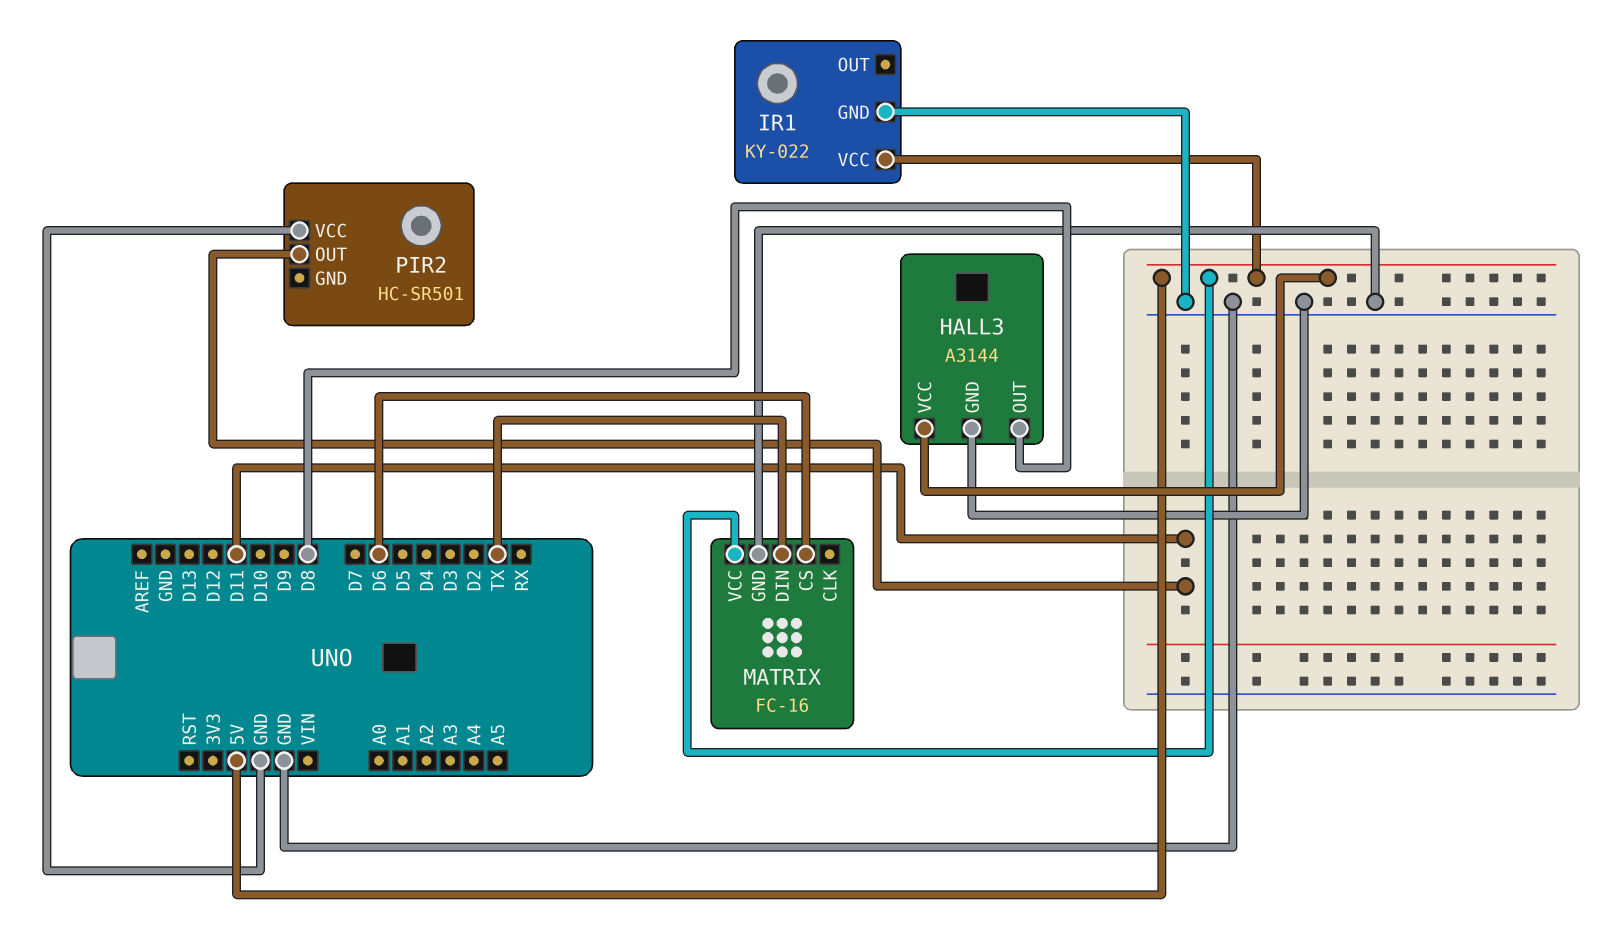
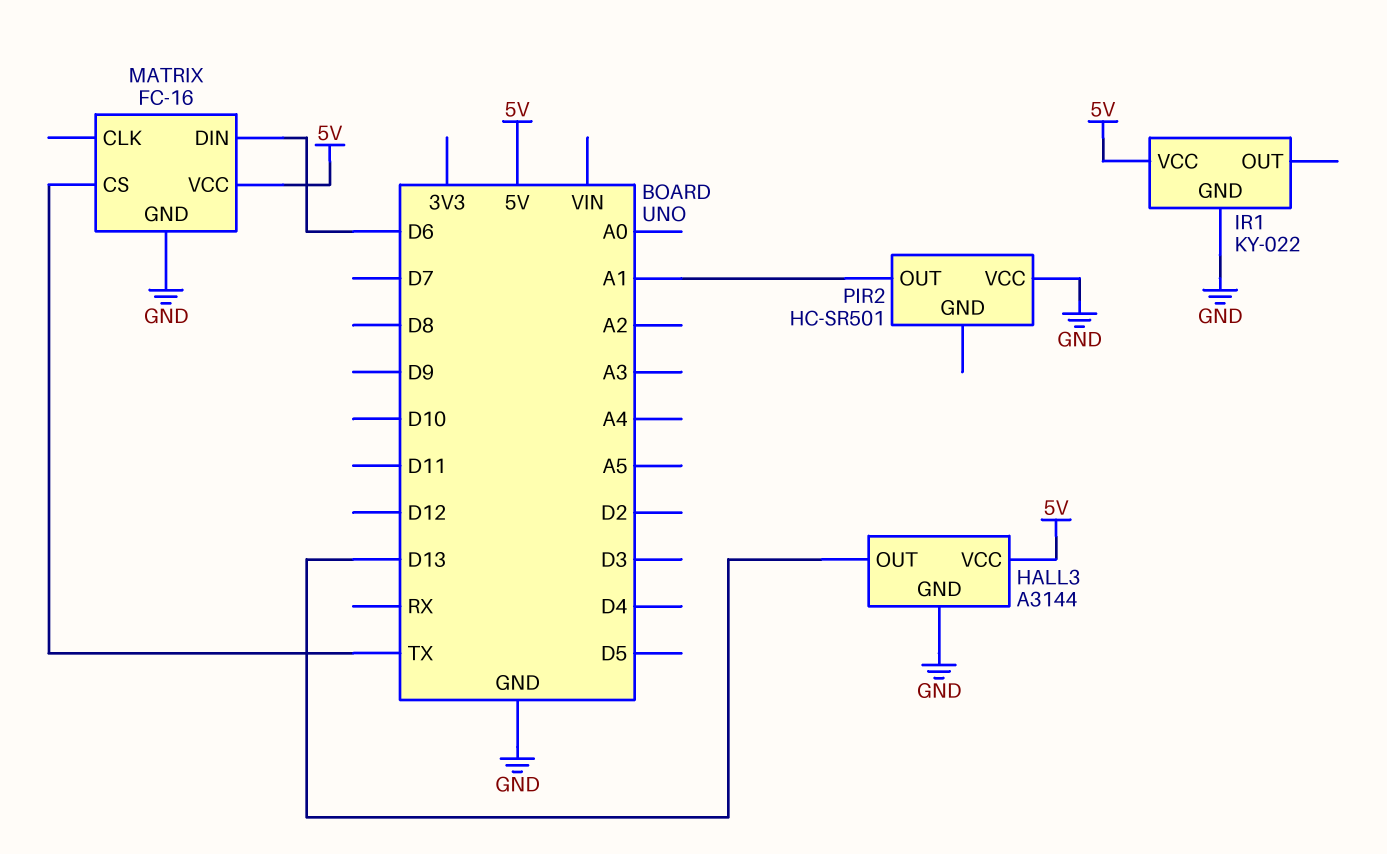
HALL3 pin OUT: D8 -> D13
MATRIX pin CS: D6 -> TX
MATRIX pin DIN: TX -> D6
PIR2 pin OUT: D11 -> A1

